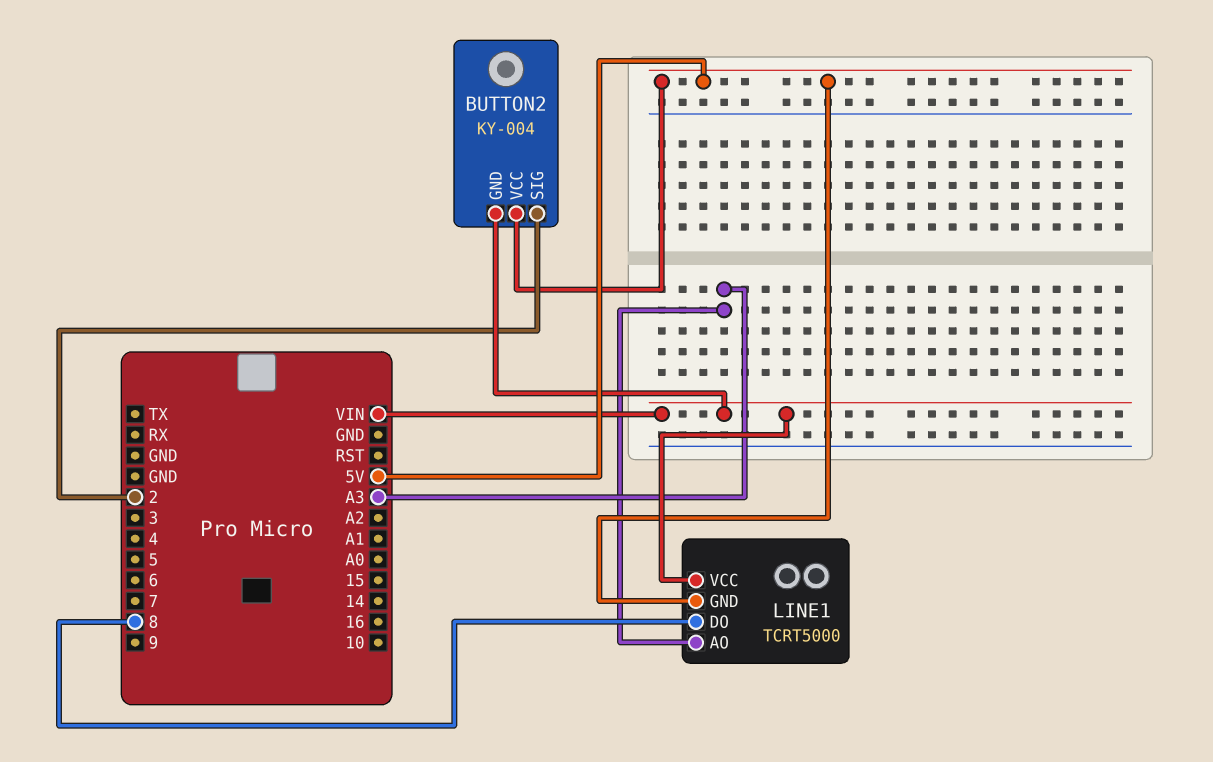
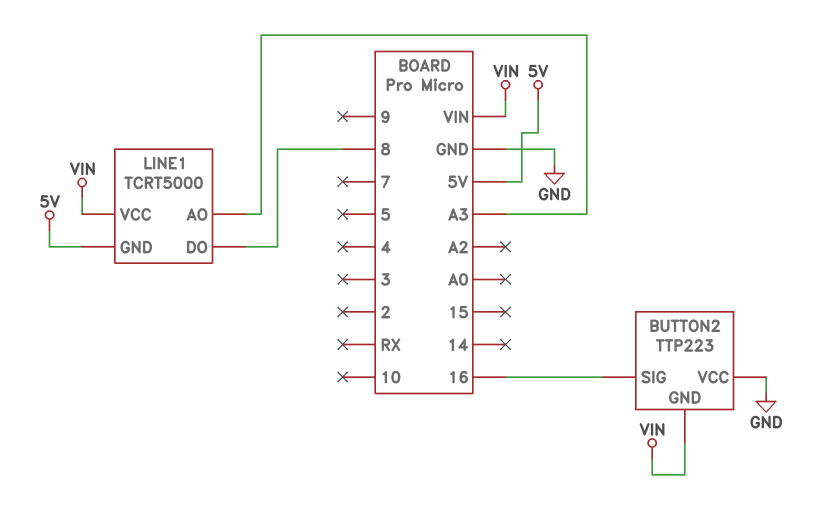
BUTTON2: KY-004 -> TTP223
BUTTON2 pin SIG: 2 -> 16
BUTTON2 pin VCC: 5V -> GND

